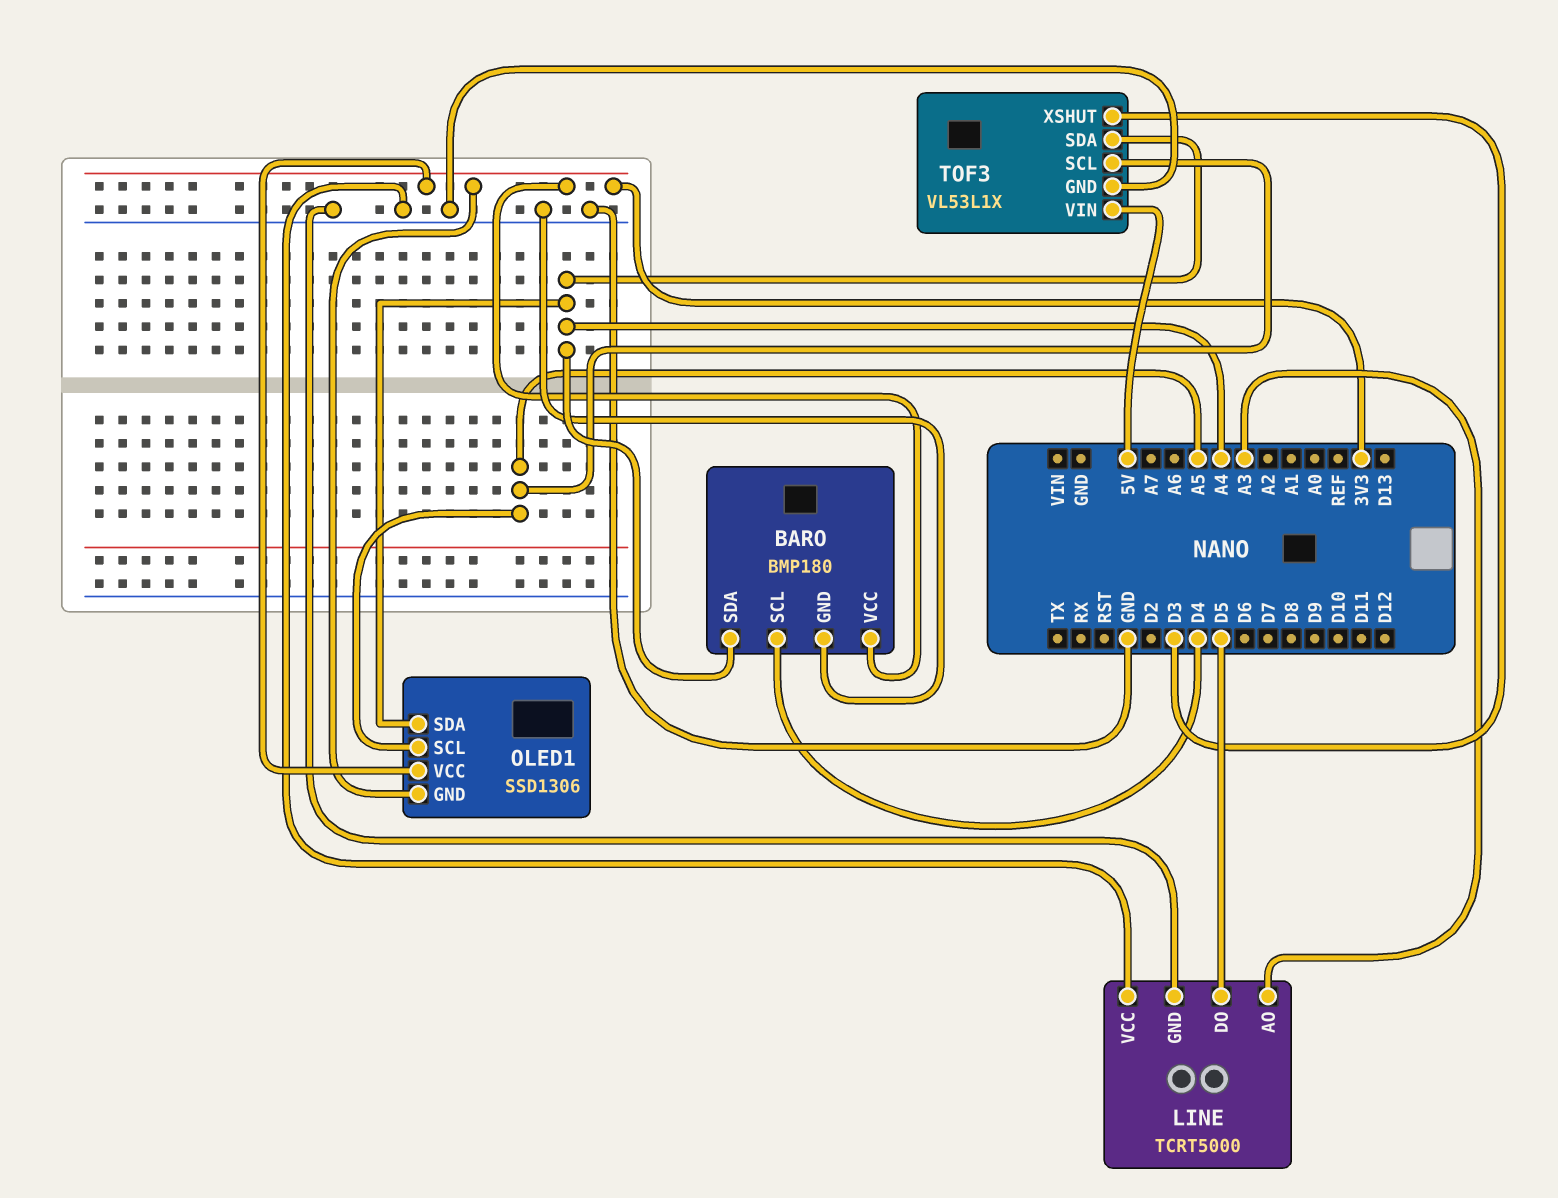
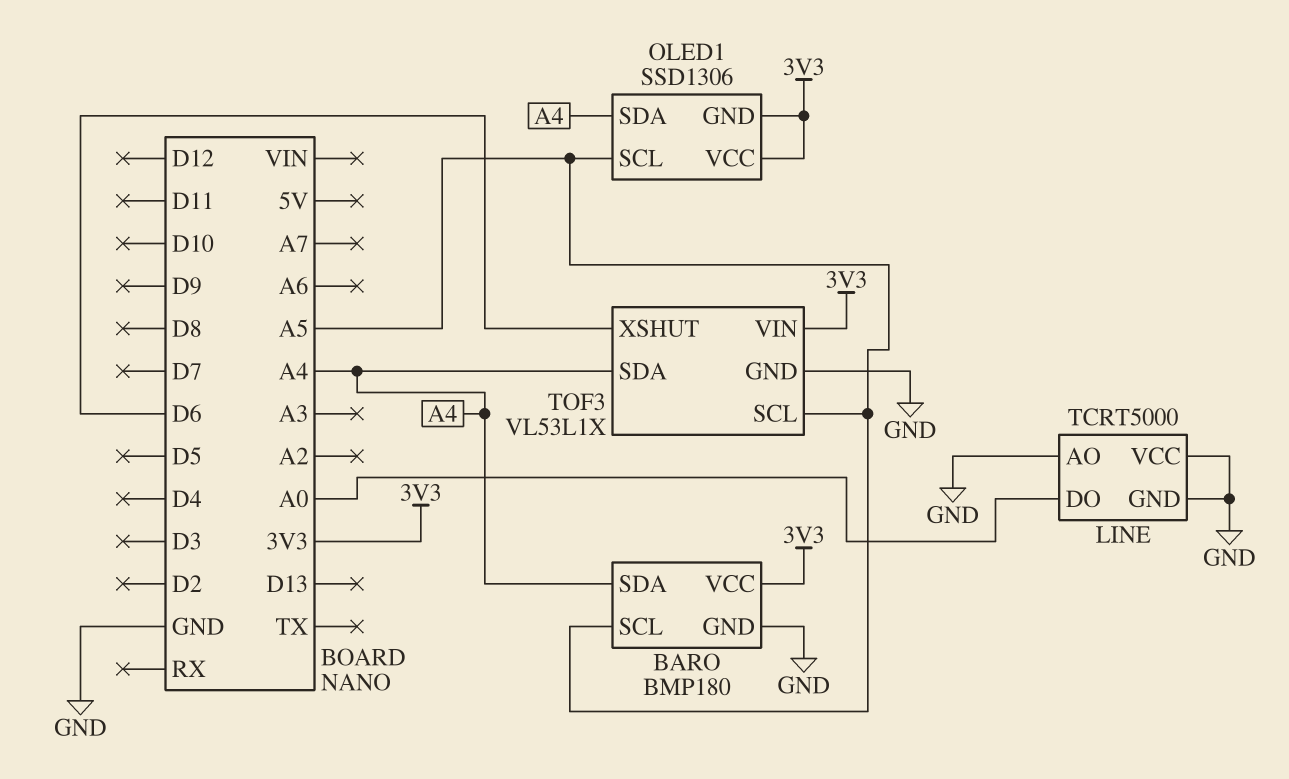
BARO pin SCL: D4 -> A5
LINE pin AO: A3 -> GND
LINE pin DO: D5 -> A0
TOF3 pin VIN: 5V -> 3V3
TOF3 pin XSHUT: D3 -> D6

